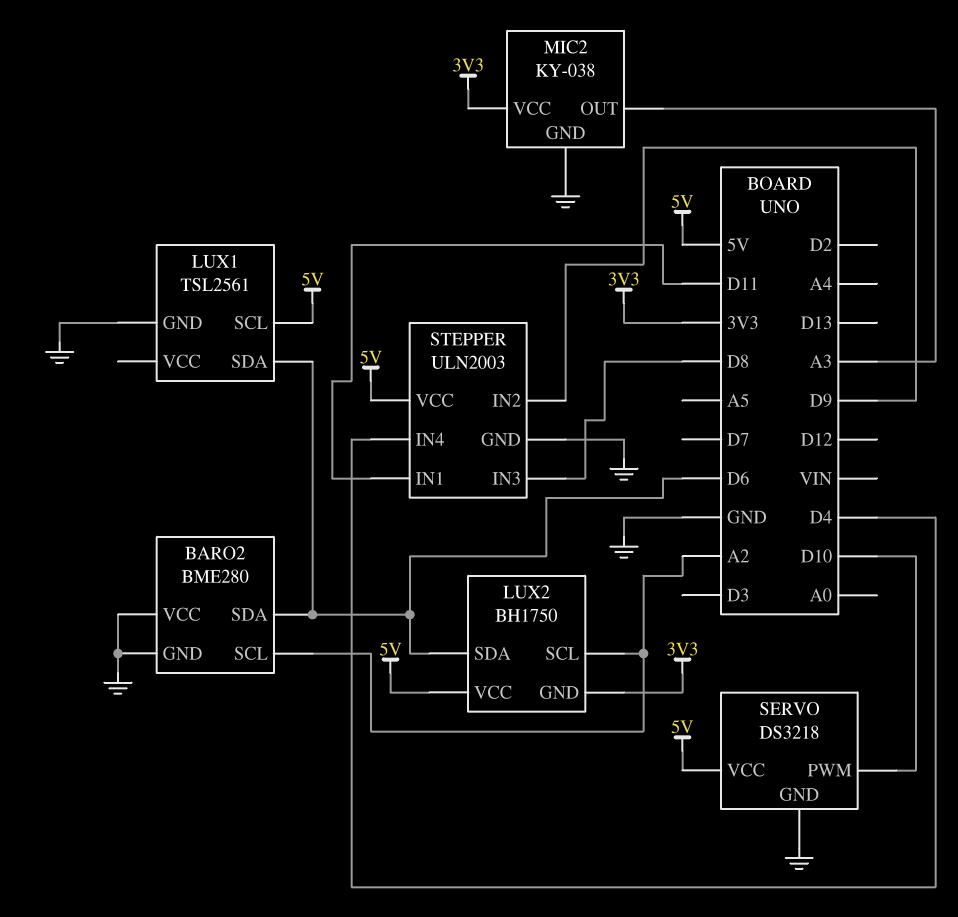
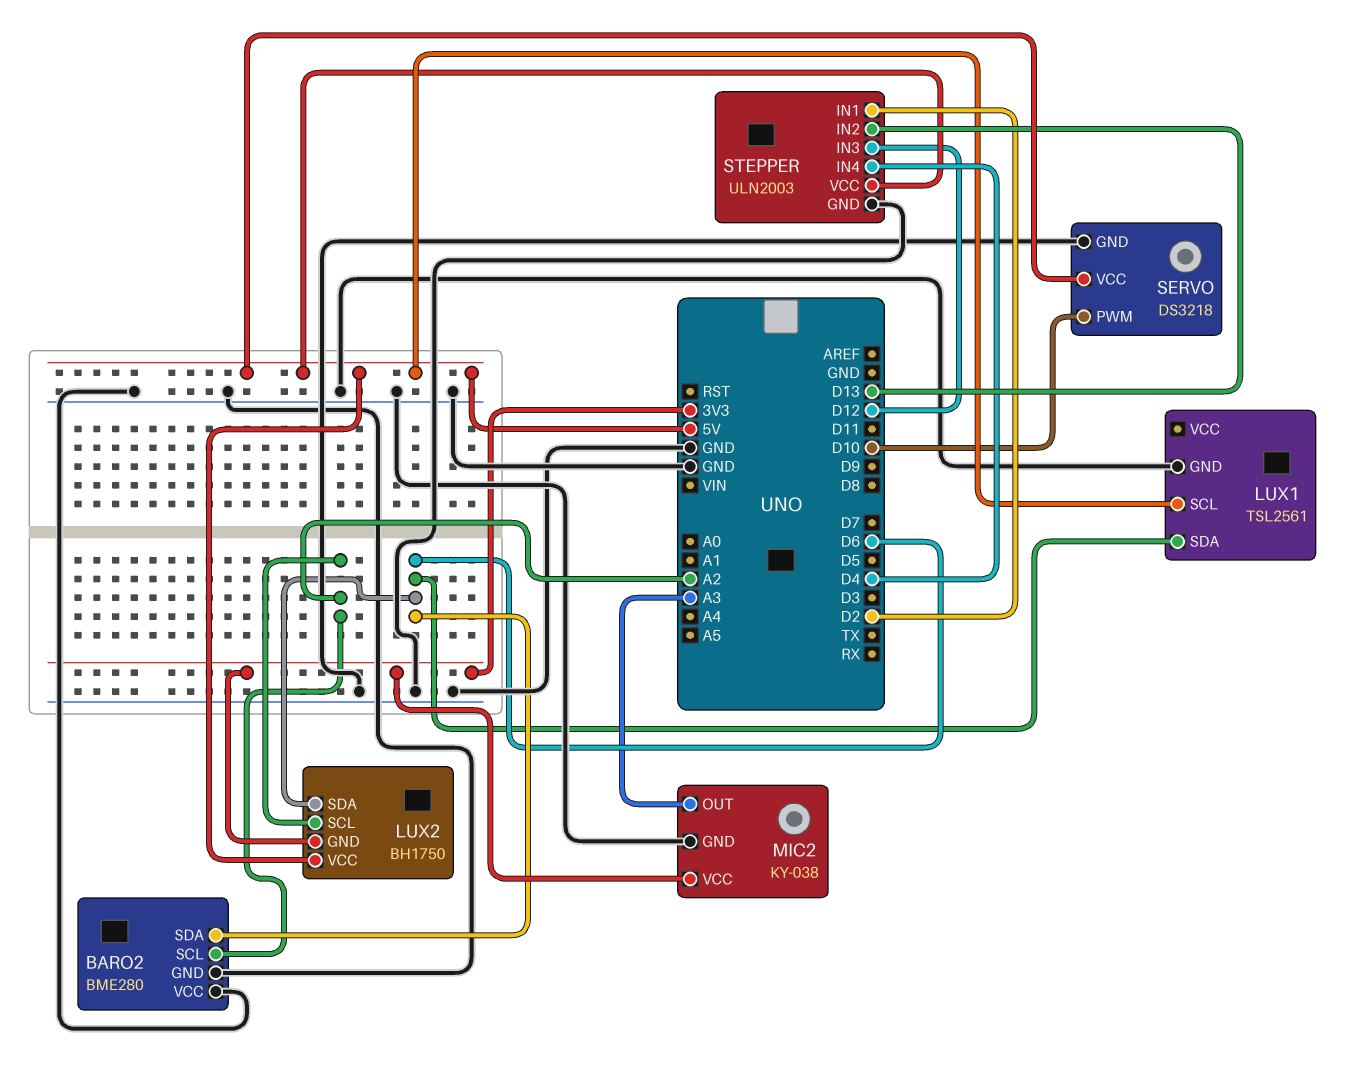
STEPPER pin IN1: D11 -> D2
STEPPER pin IN2: D9 -> D13
STEPPER pin IN3: D8 -> D12

